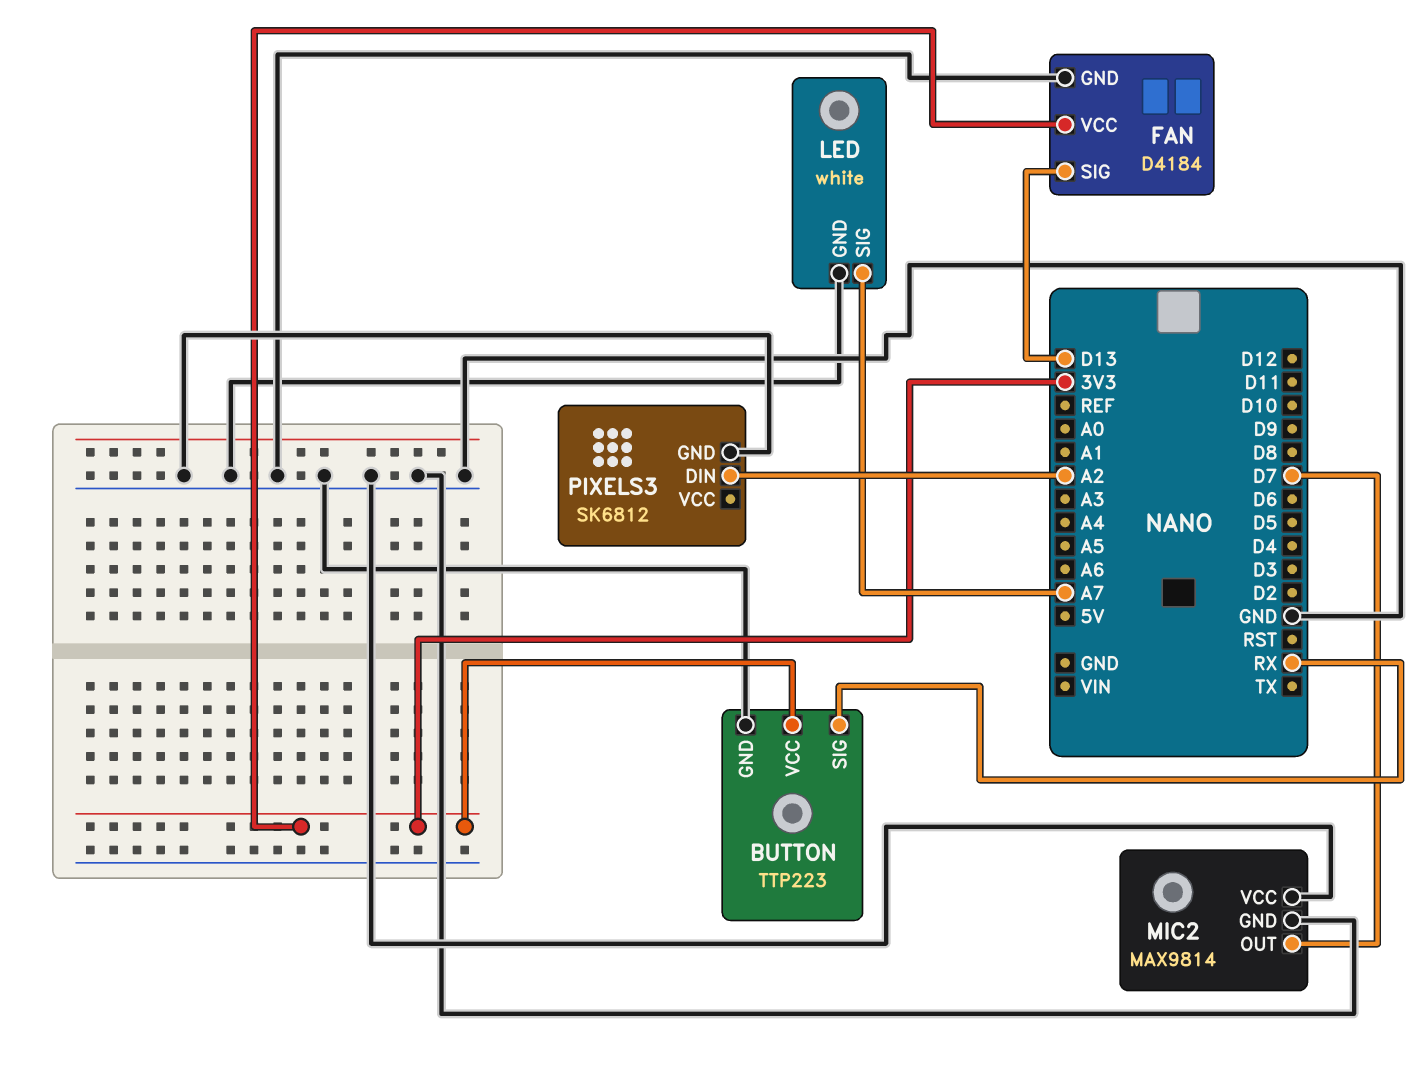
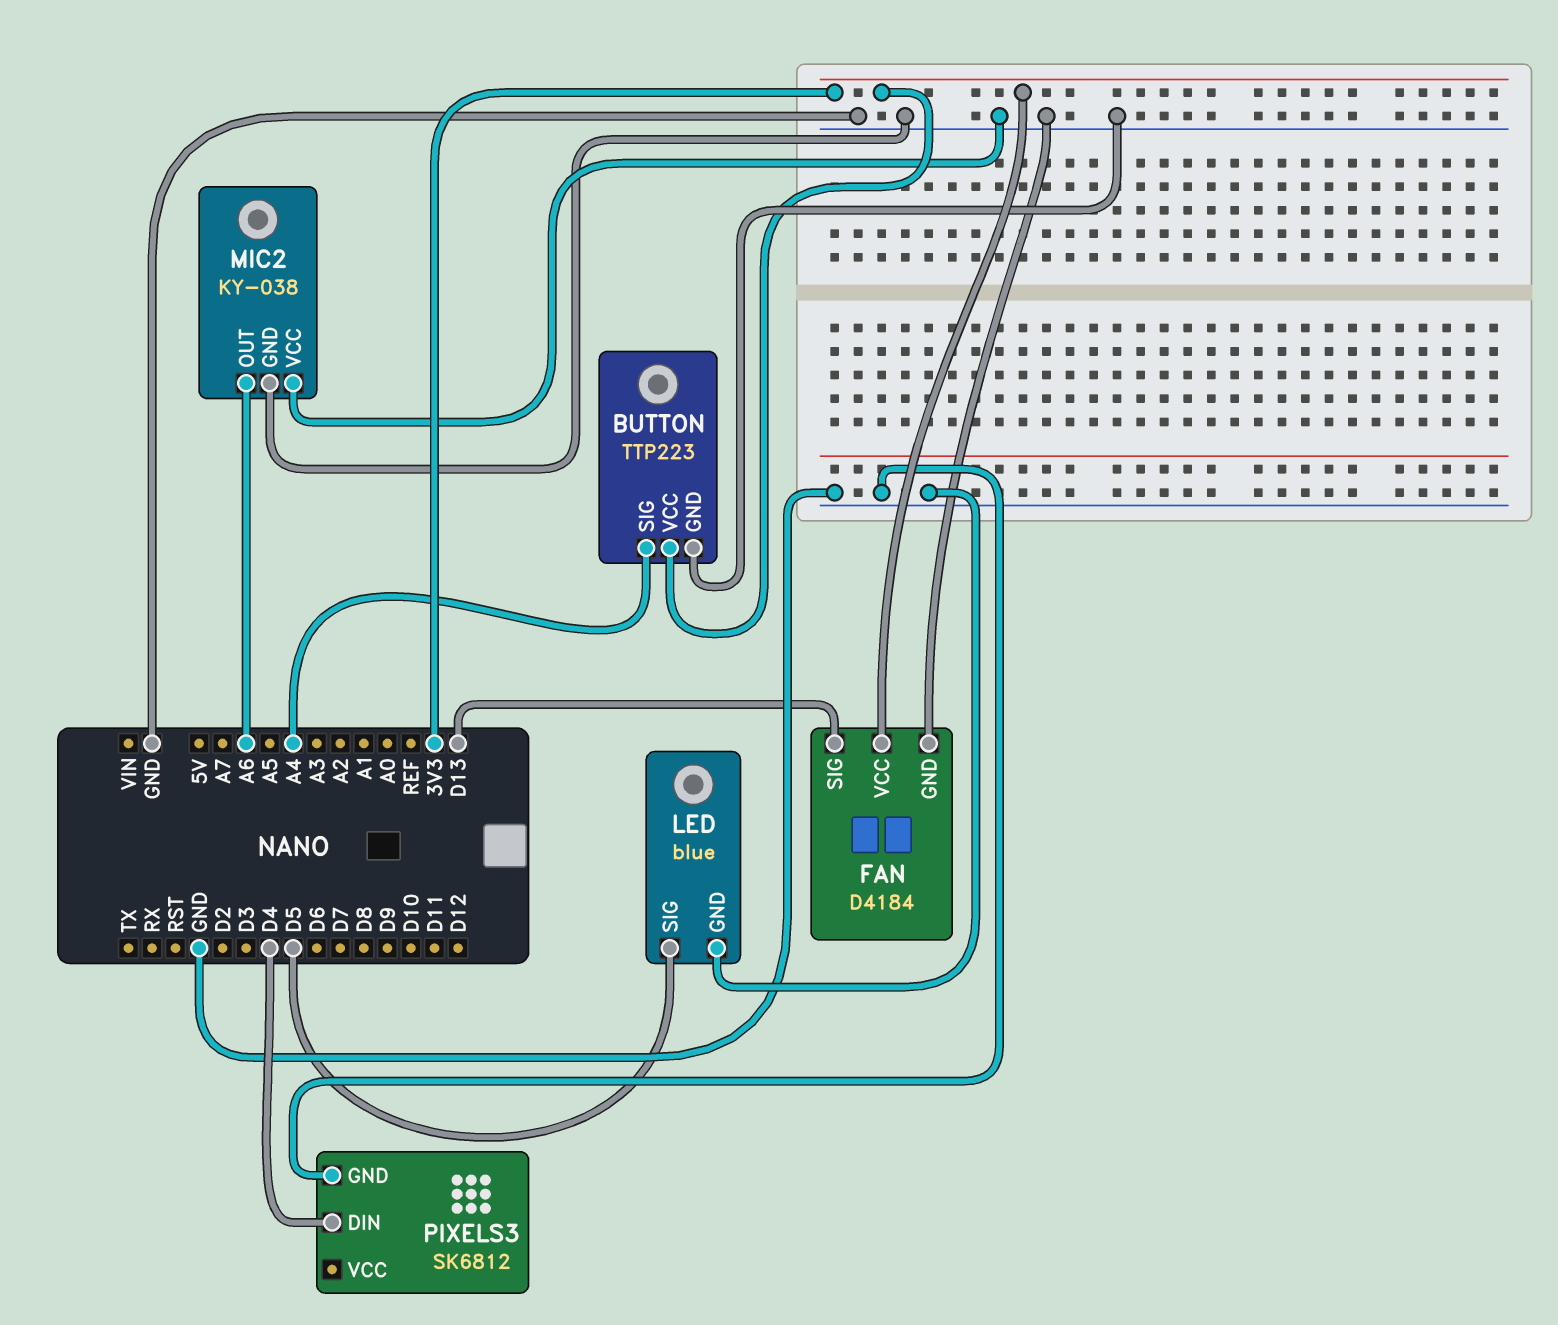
BUTTON pin SIG: RX -> A4
LED: white -> blue
LED pin SIG: A7 -> D5
MIC2: MAX9814 -> KY-038
MIC2 pin OUT: D7 -> A6
PIXELS3 pin DIN: A2 -> D4

